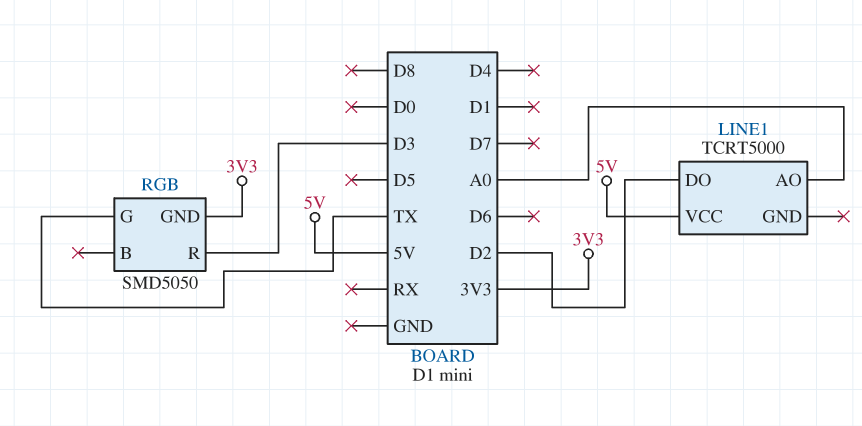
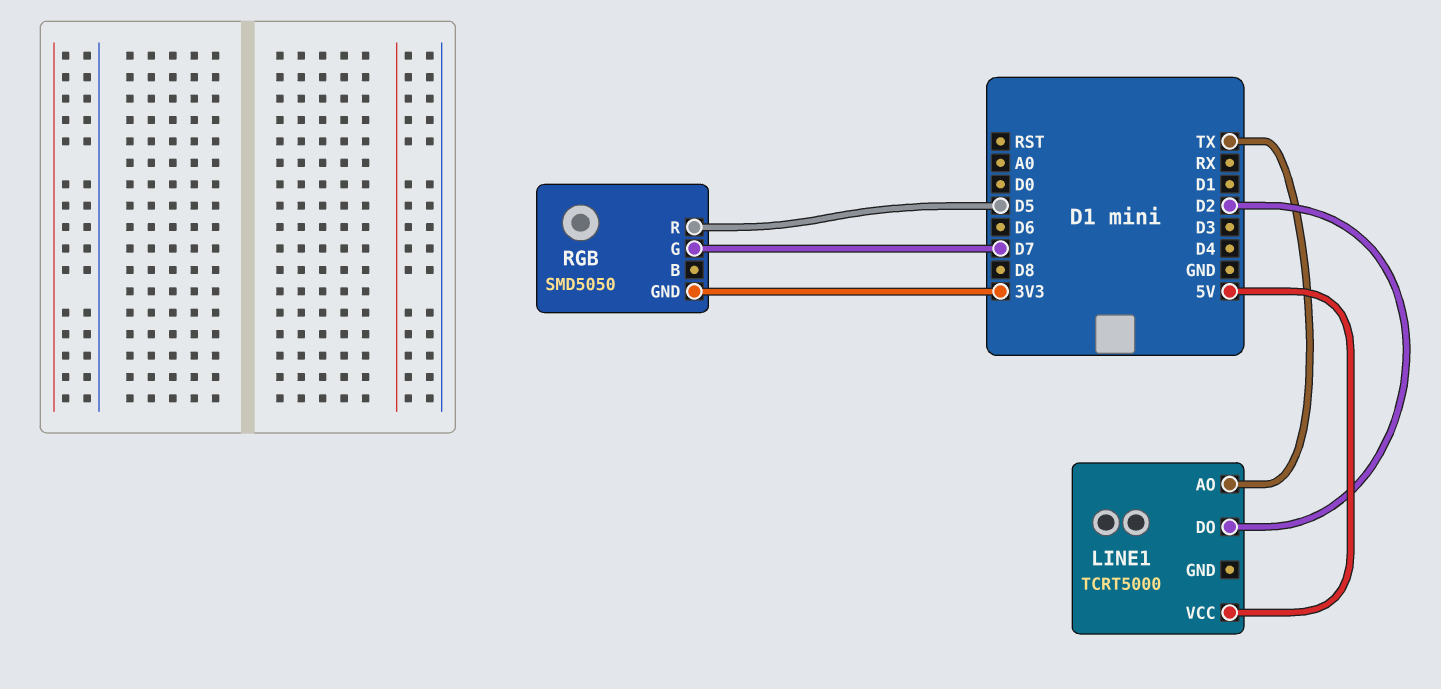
LINE1 pin AO: A0 -> TX
RGB pin G: TX -> D7
RGB pin R: D3 -> D5

